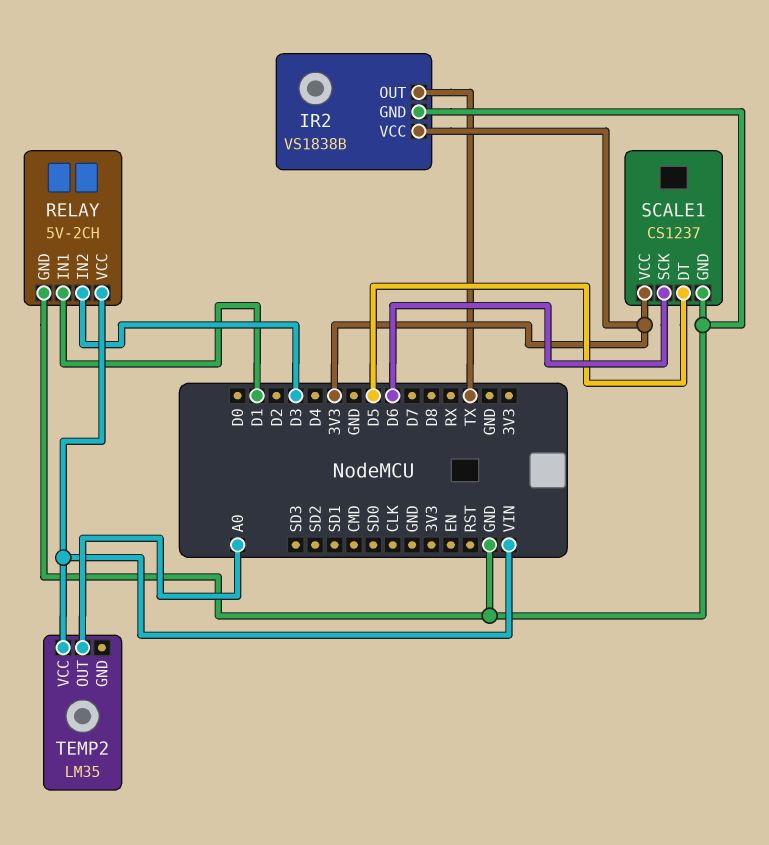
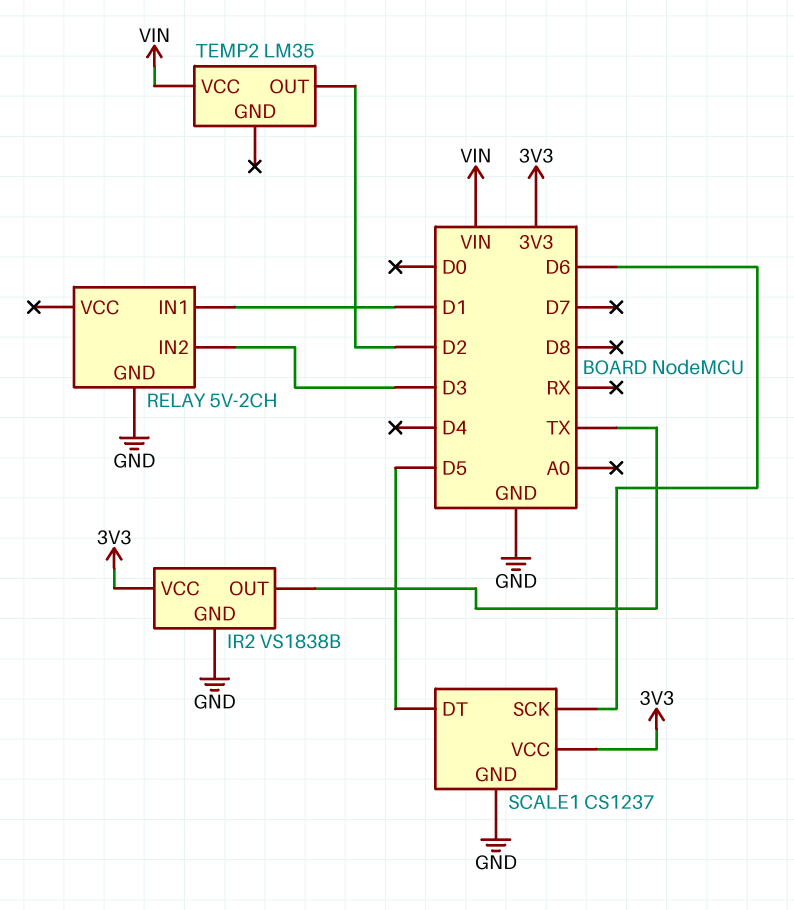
RELAY pin VCC: VIN -> none
TEMP2 pin OUT: A0 -> D2

